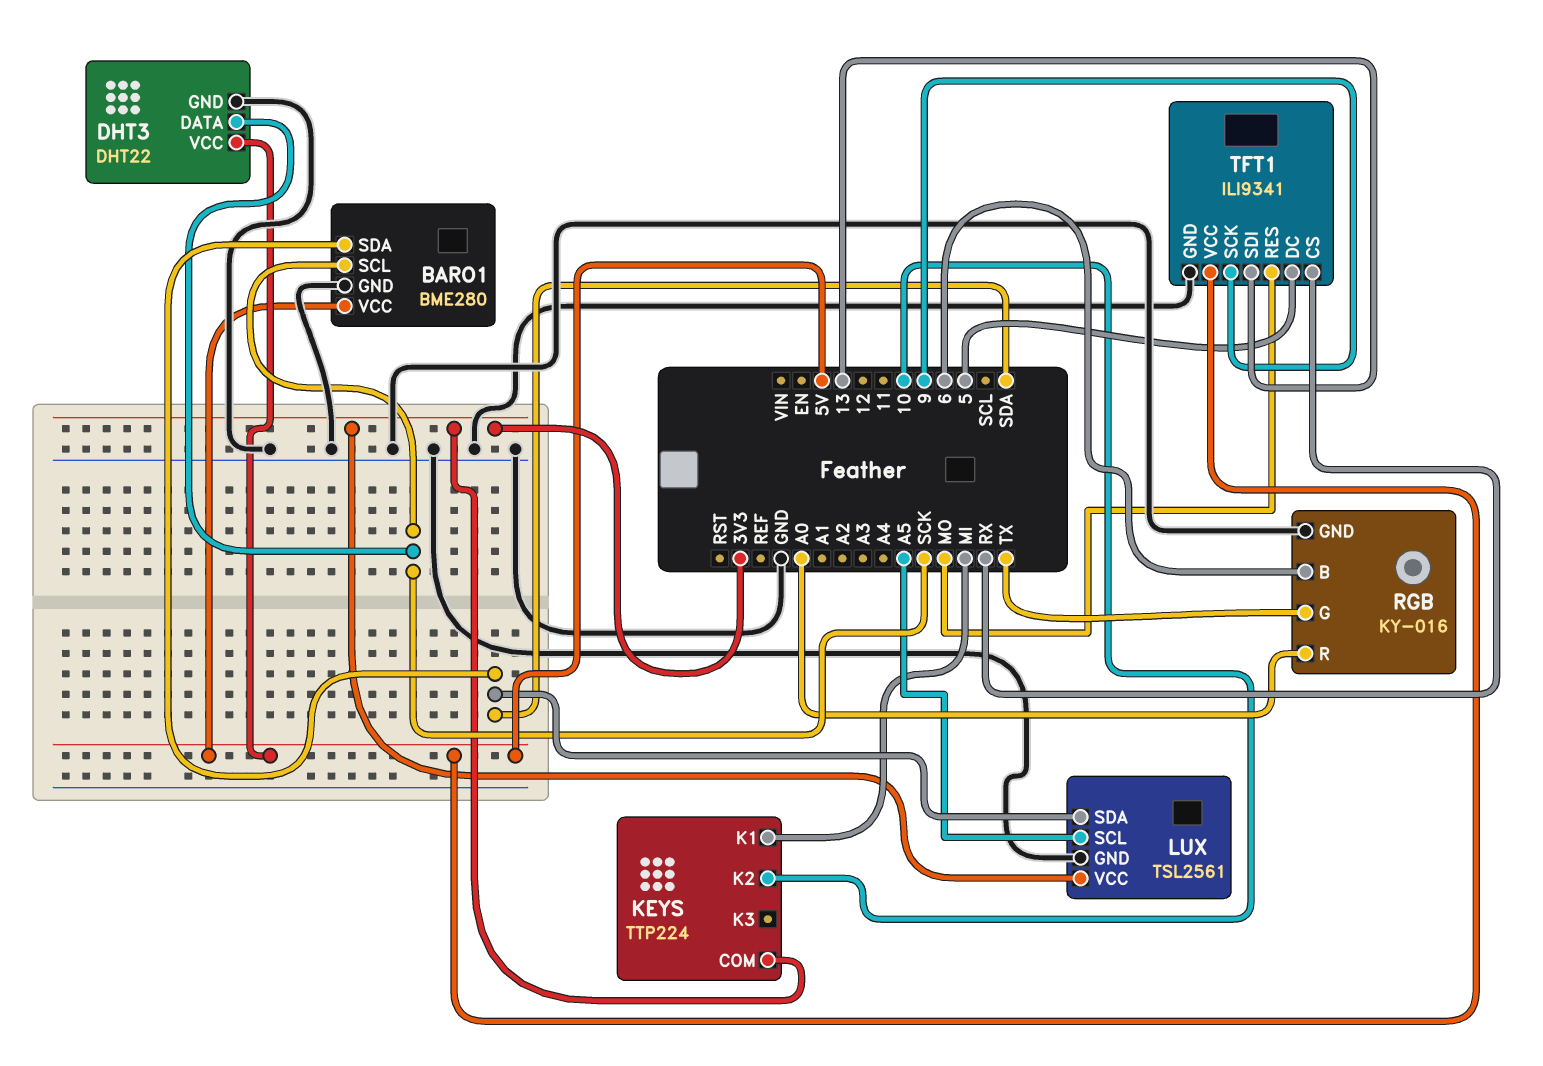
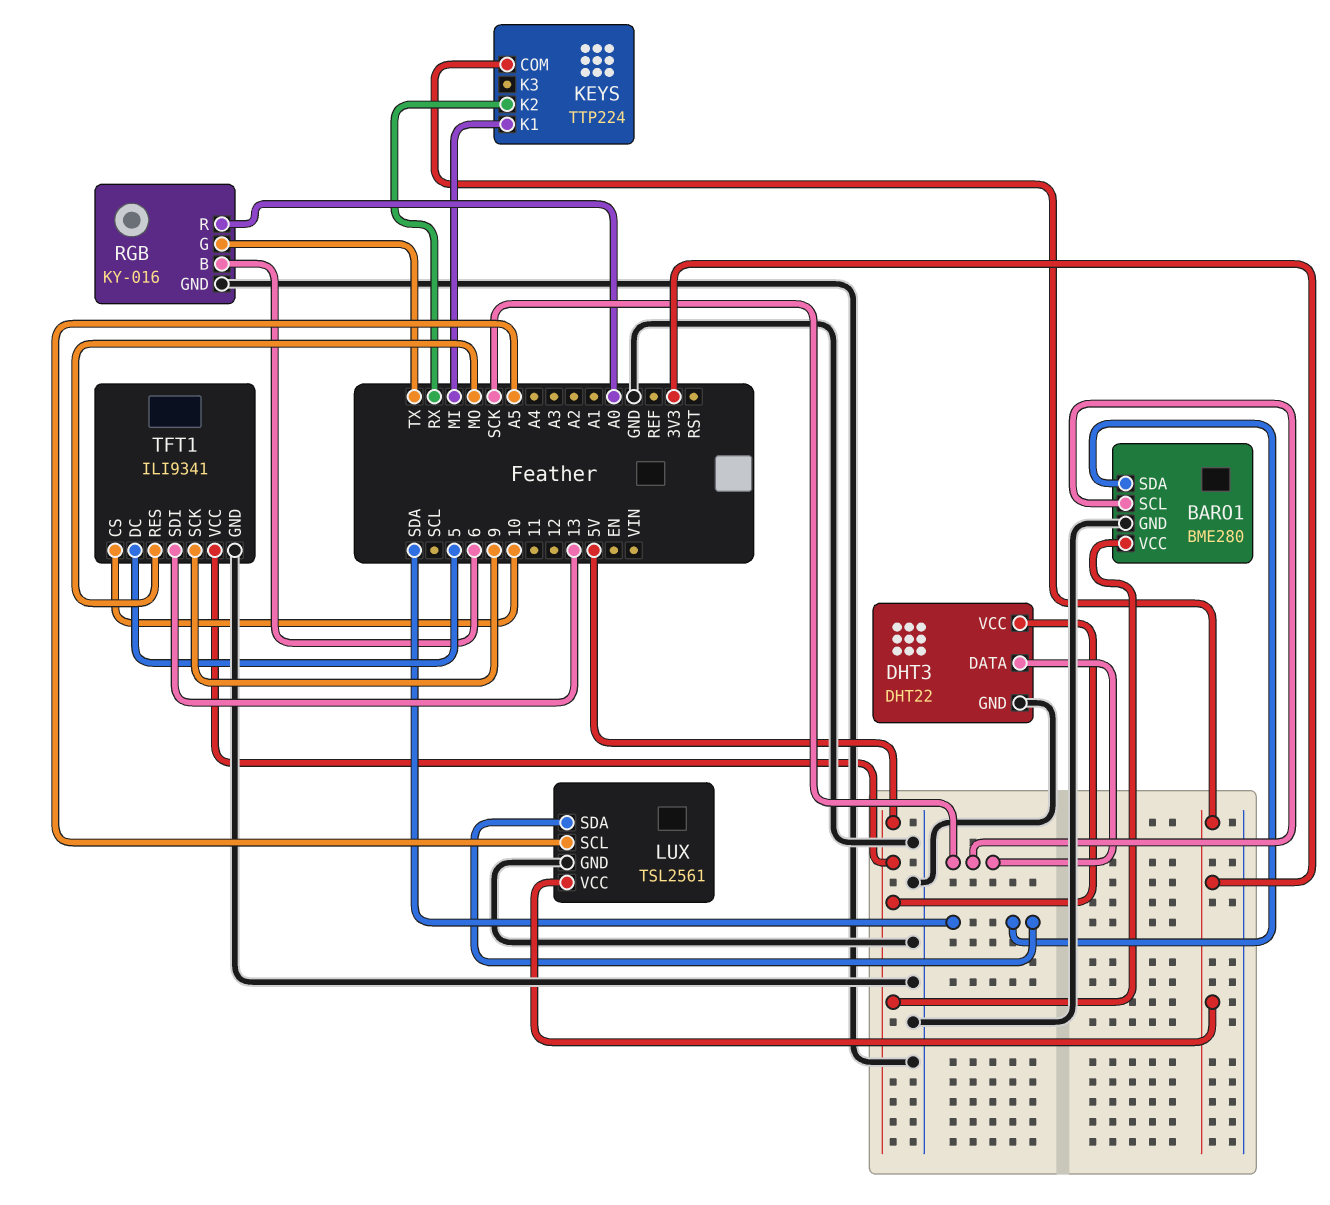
KEYS pin K2: 10 -> RX
TFT1 pin CS: RX -> 10

